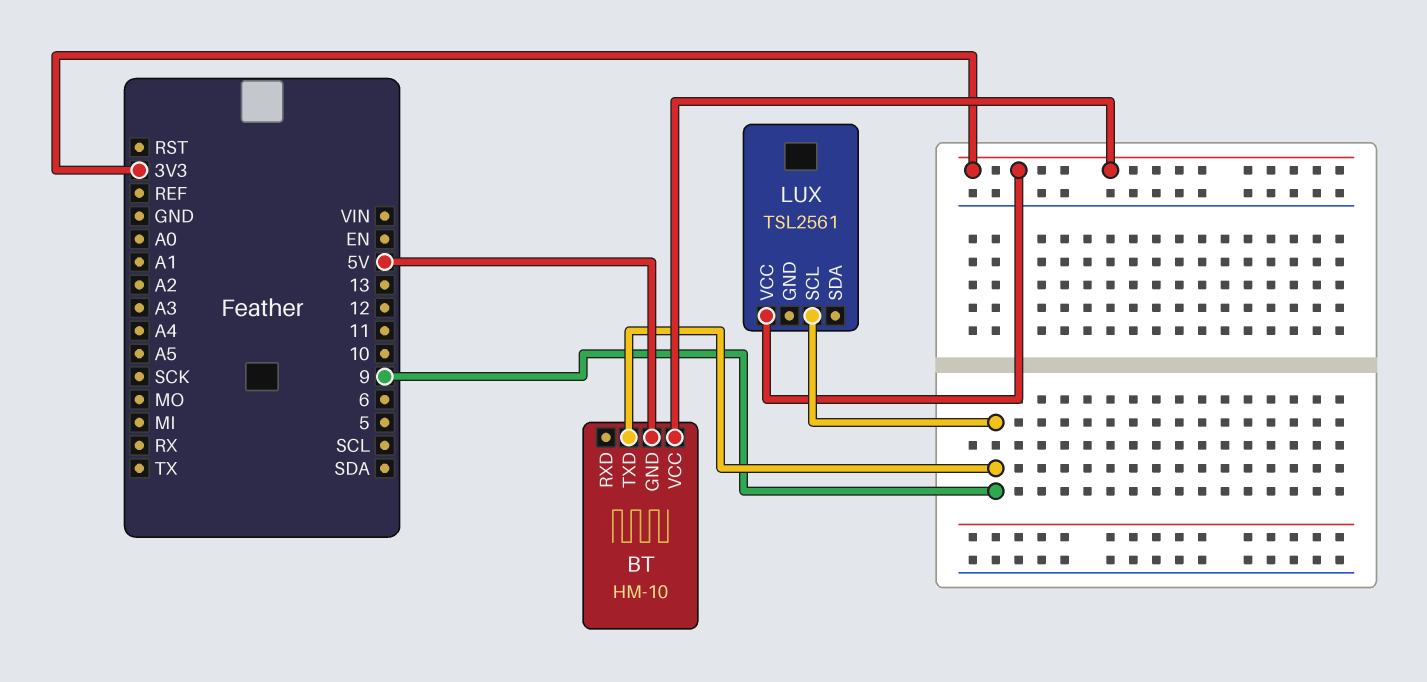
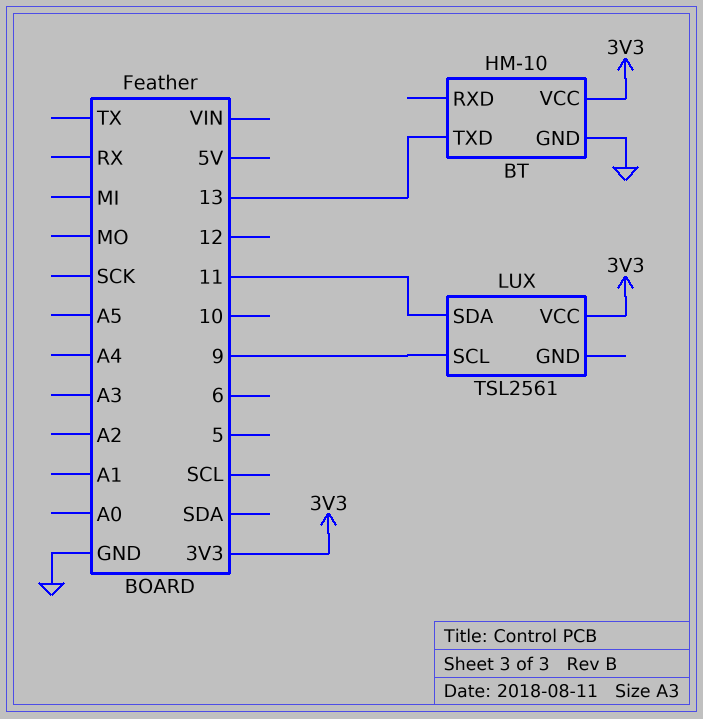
BT pin GND: 5V -> GND
BT pin TXD: 9 -> 13
LUX pin SDA: none -> 11

